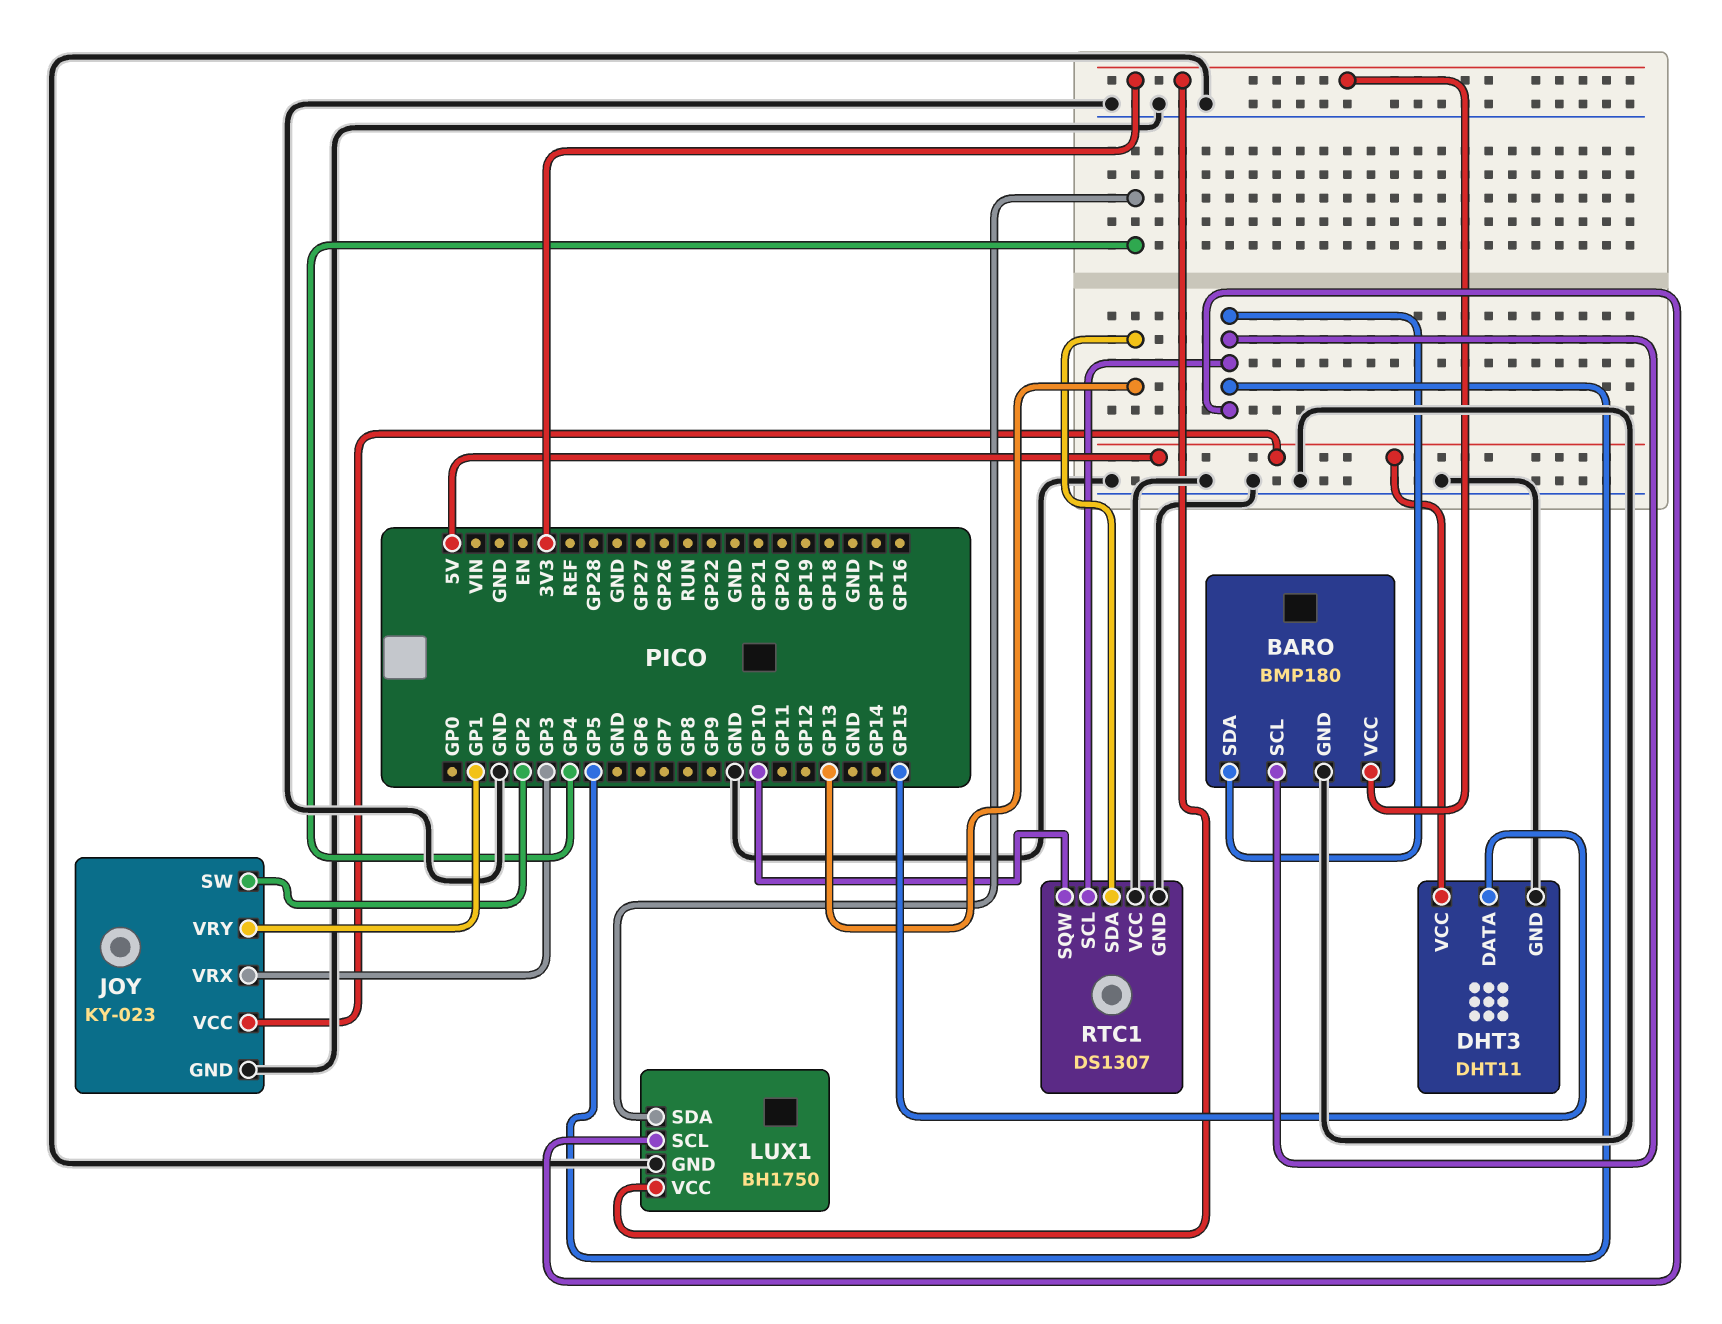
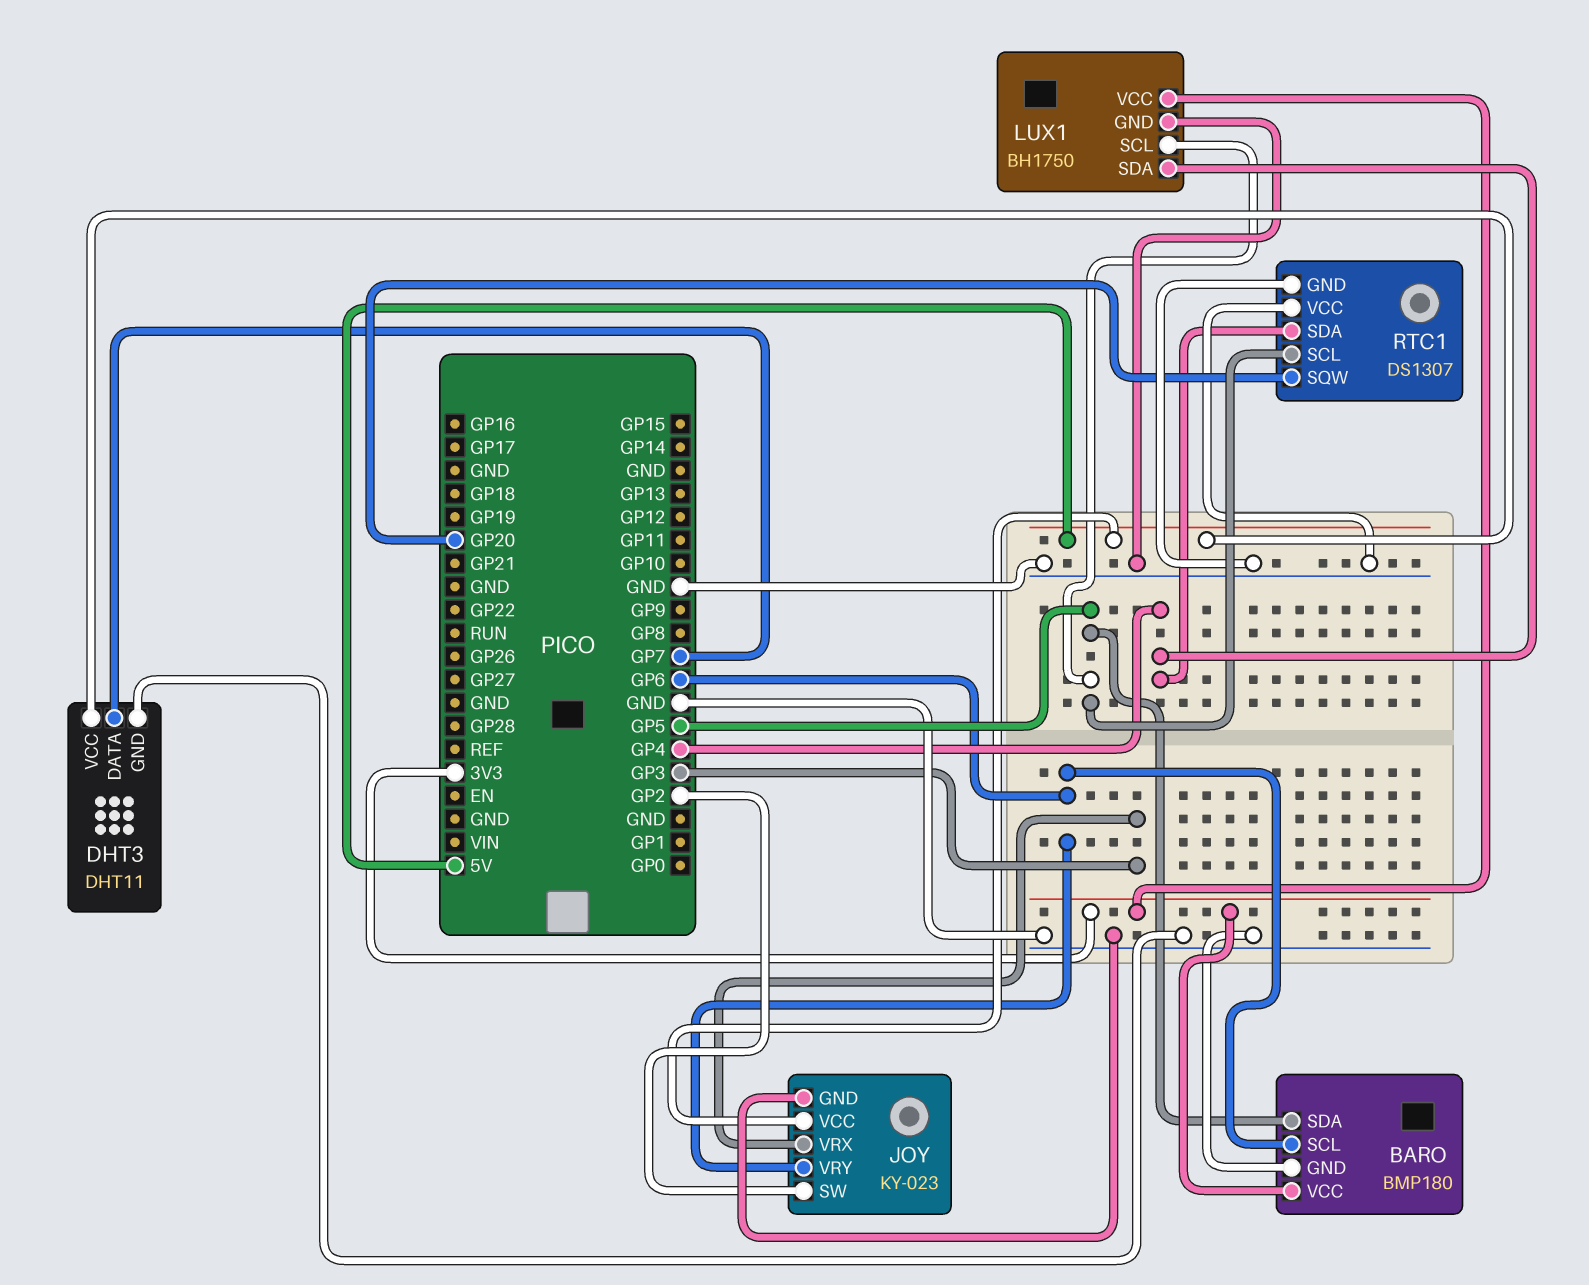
BARO pin SCL: GP5 -> GP6
DHT3 pin DATA: GP15 -> GP7
JOY pin VRY: GP1 -> GP6
RTC1 pin SDA: GP13 -> GP4
RTC1 pin SQW: GP10 -> GP20

